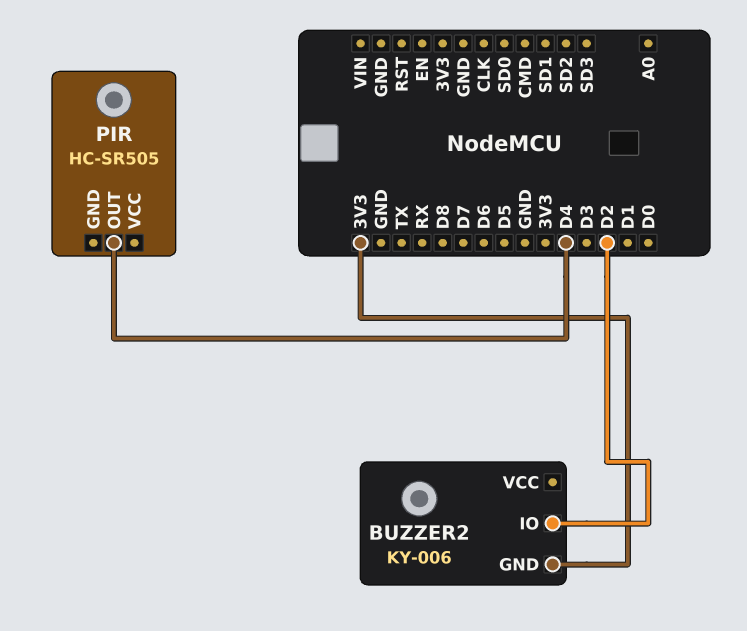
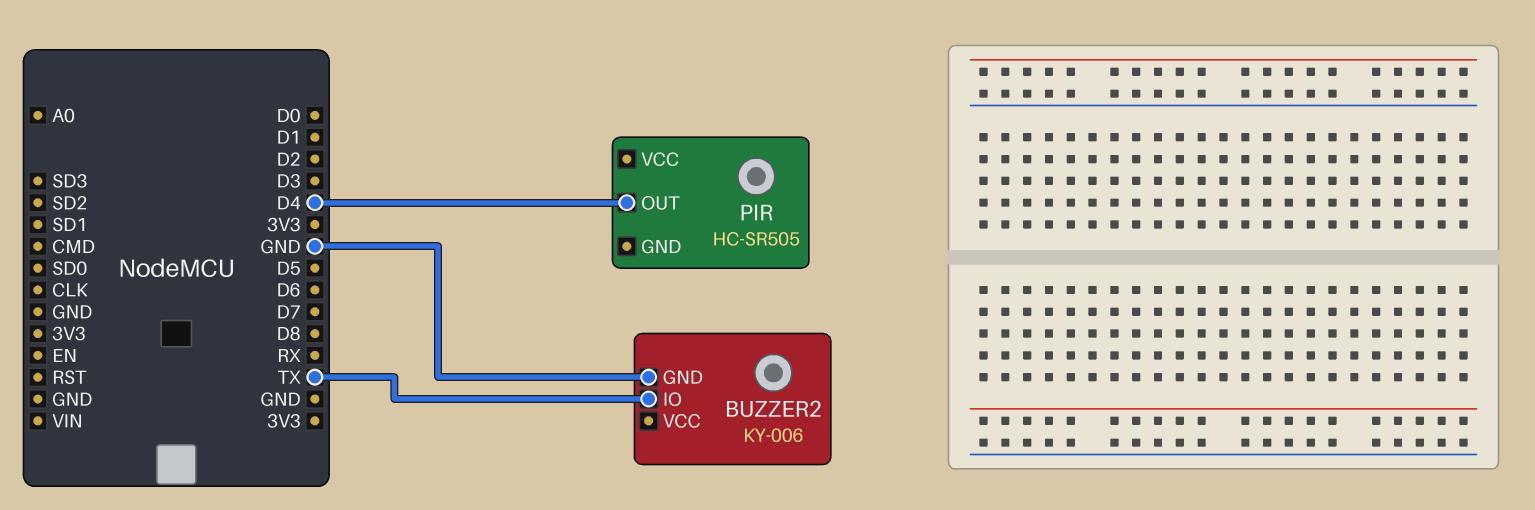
BUZZER2 pin GND: 3V3 -> GND
BUZZER2 pin IO: D2 -> TX

